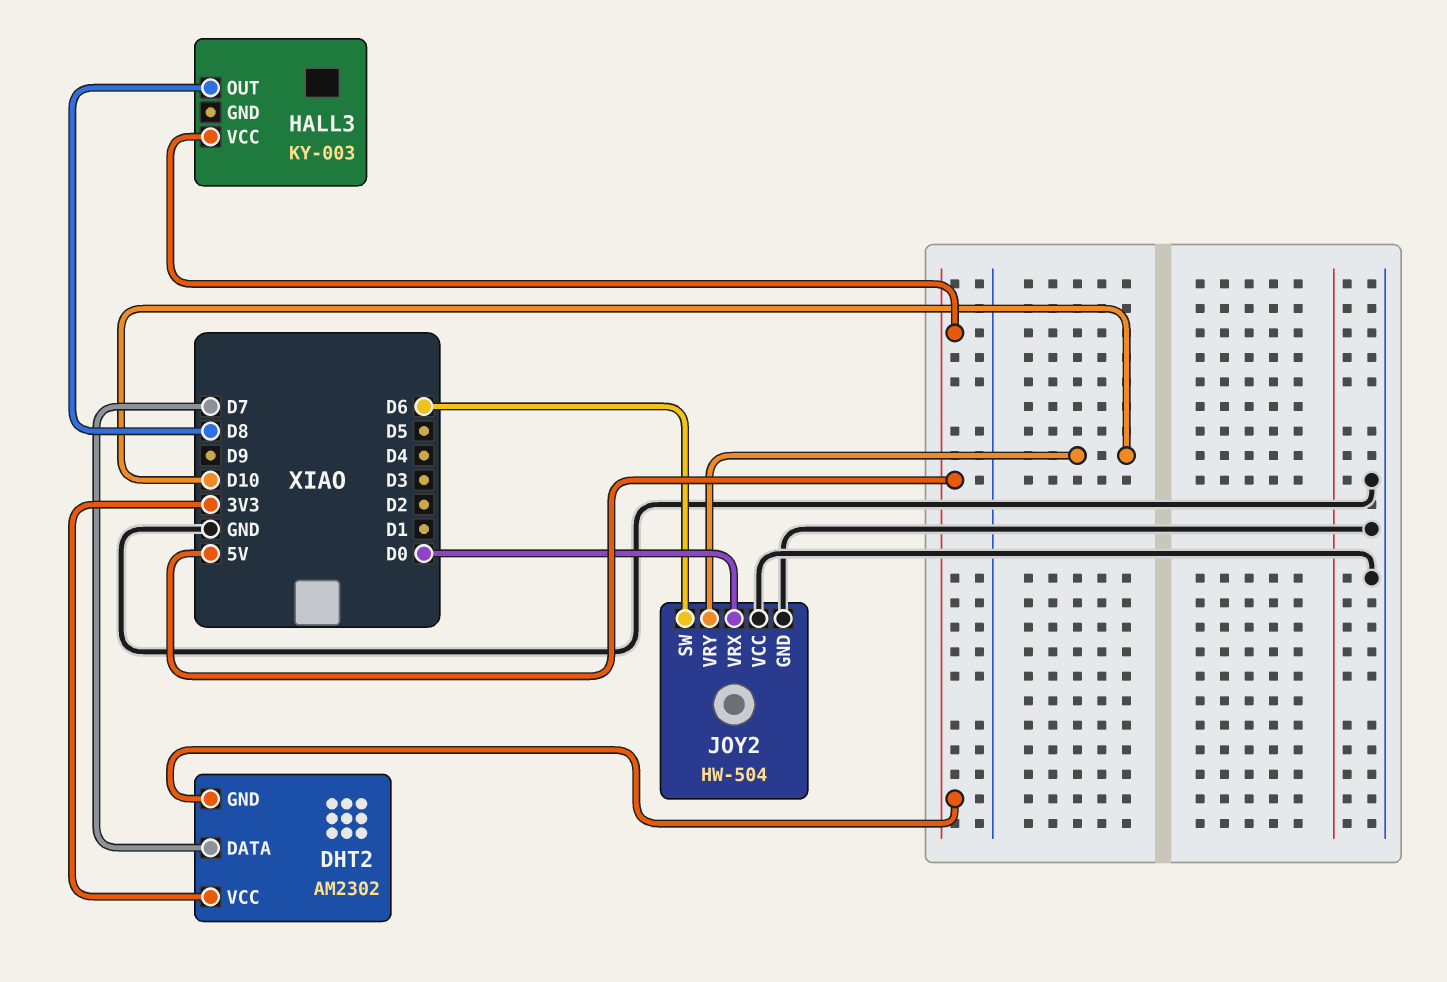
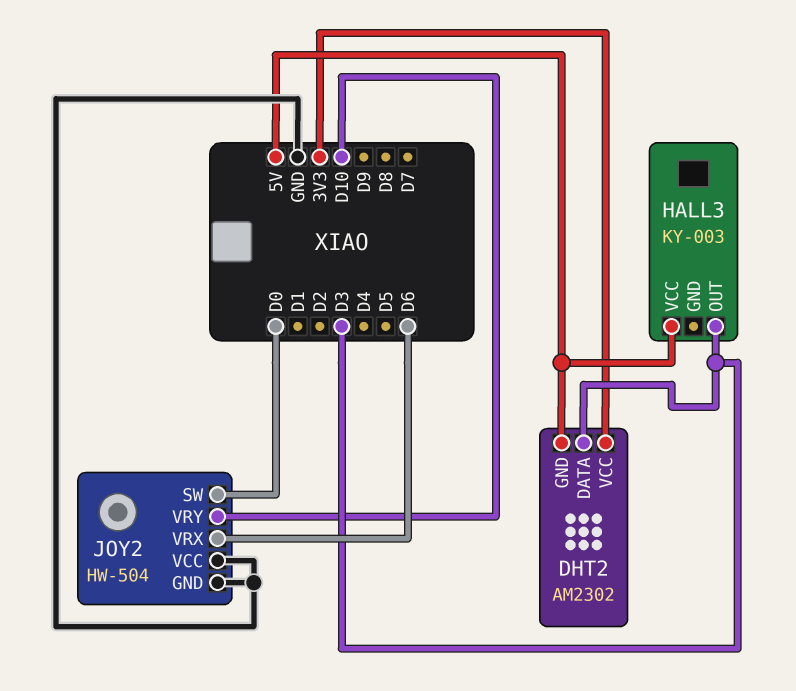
DHT2 pin DATA: D7 -> D3
HALL3 pin OUT: D8 -> D3
JOY2 pin SW: D6 -> D0
JOY2 pin VRX: D0 -> D6

